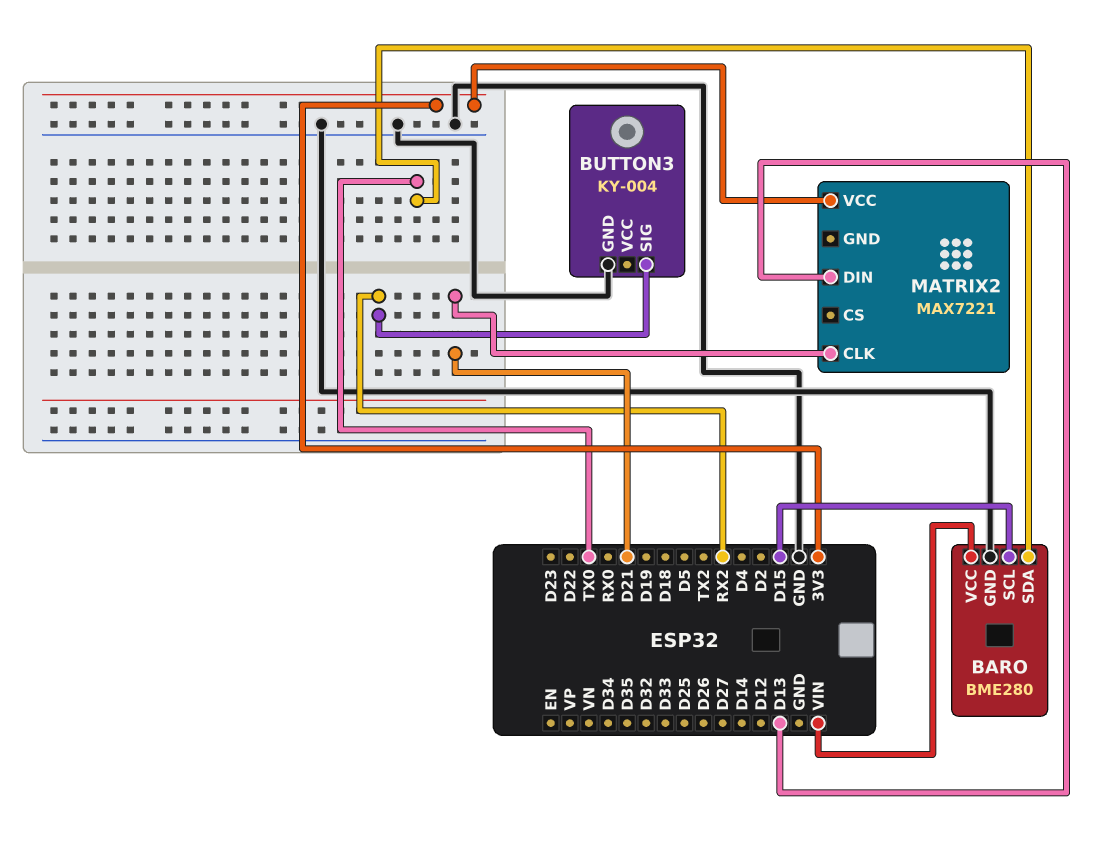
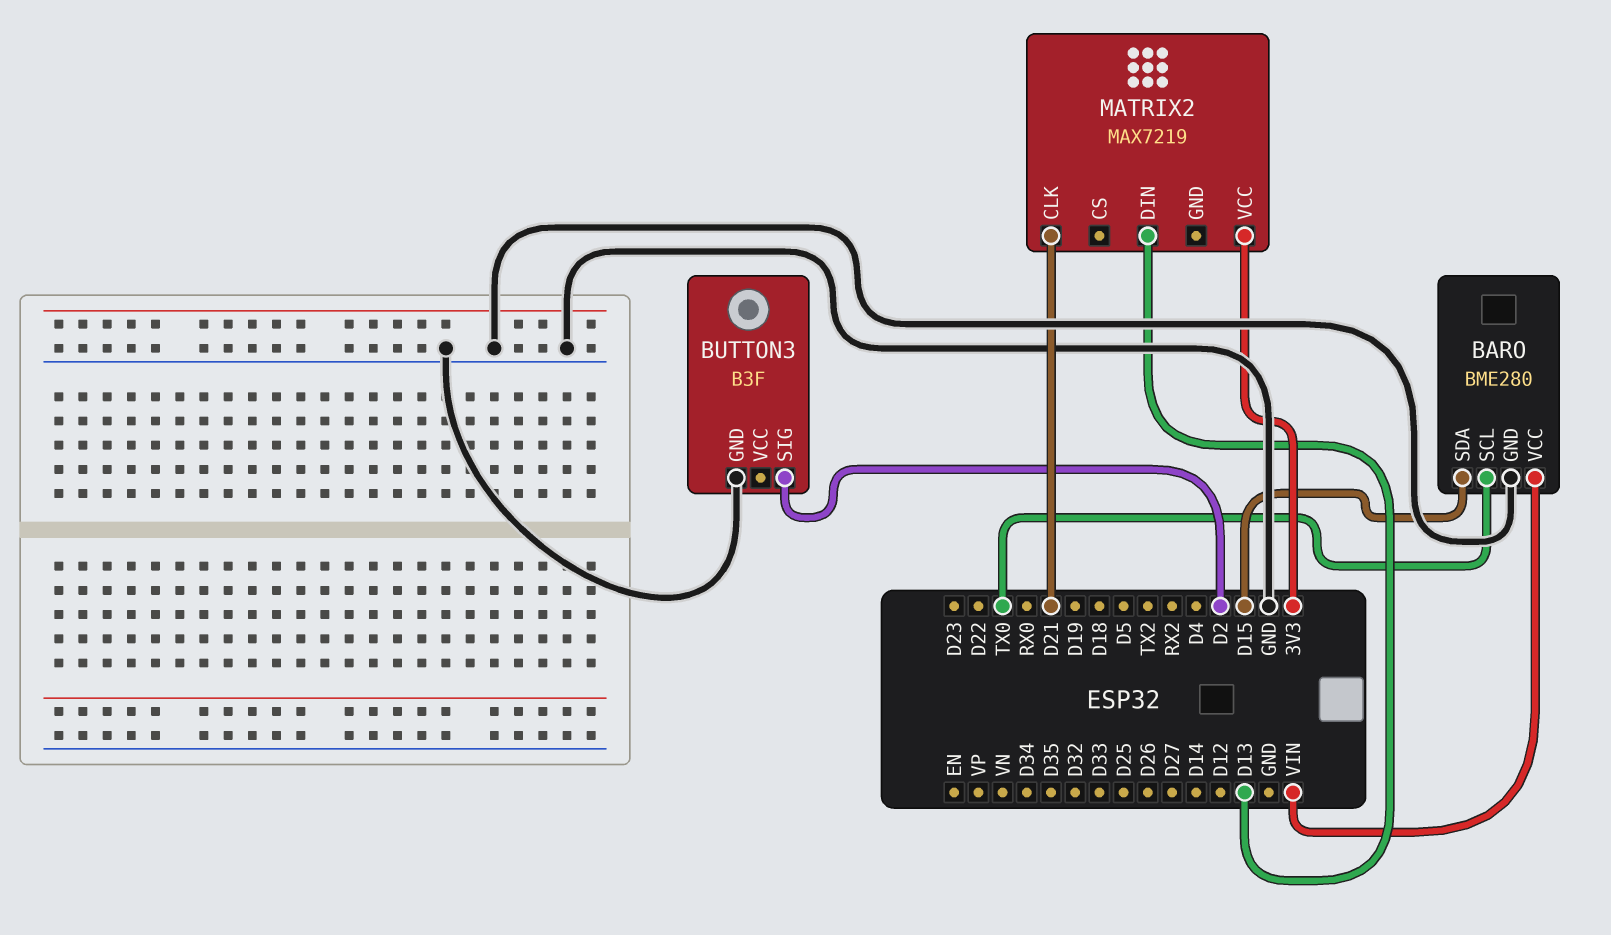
BARO pin SCL: D15 -> TX0
BARO pin SDA: TX0 -> D15
BUTTON3: KY-004 -> B3F
BUTTON3 pin SIG: RX2 -> D2
MATRIX2: MAX7221 -> MAX7219

